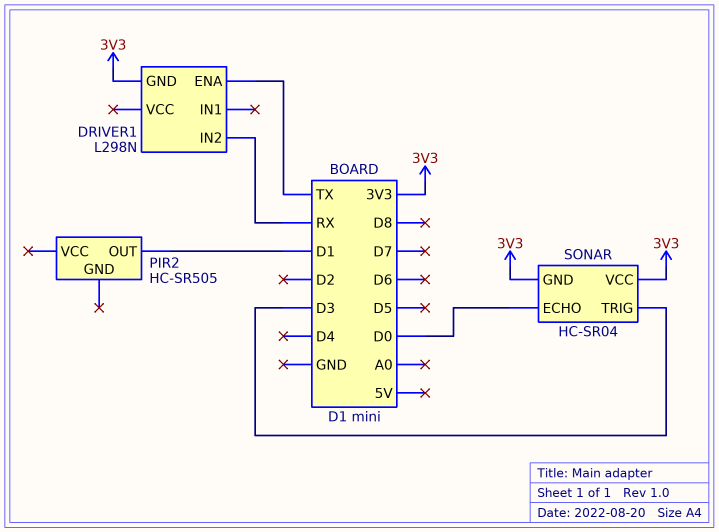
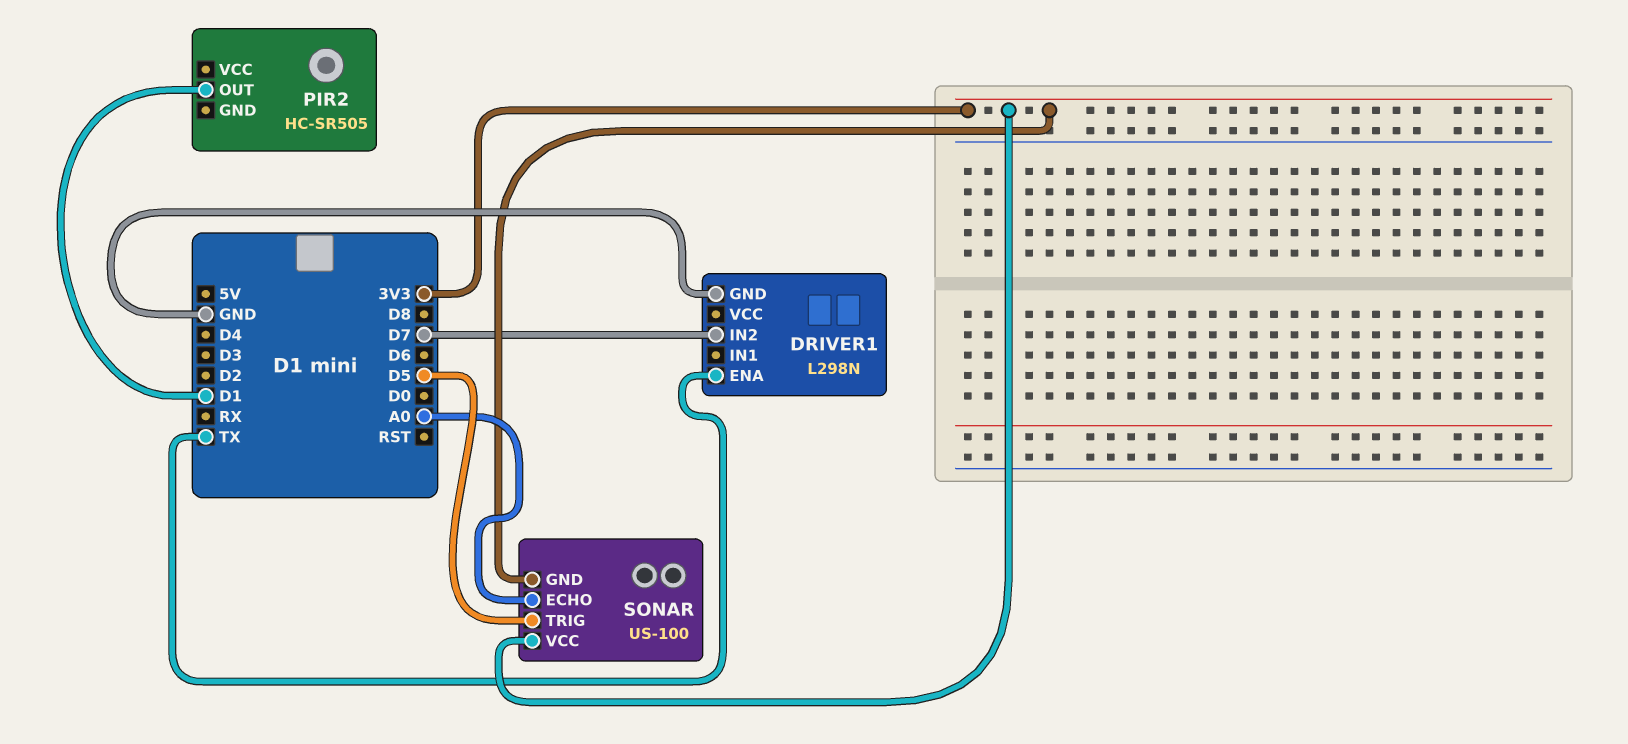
DRIVER1 pin GND: 3V3 -> GND
DRIVER1 pin IN2: RX -> D7
SONAR: HC-SR04 -> US-100
SONAR pin ECHO: D0 -> A0
SONAR pin TRIG: D3 -> D5

